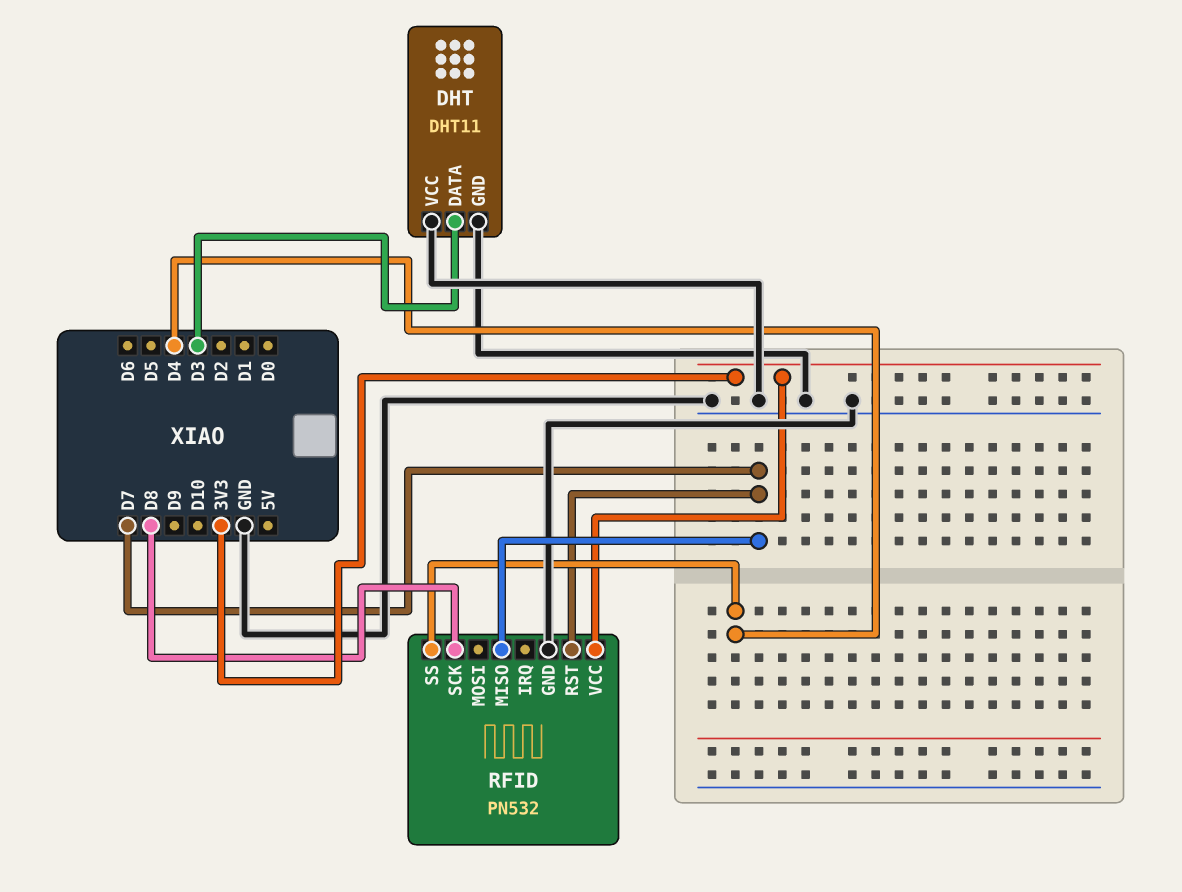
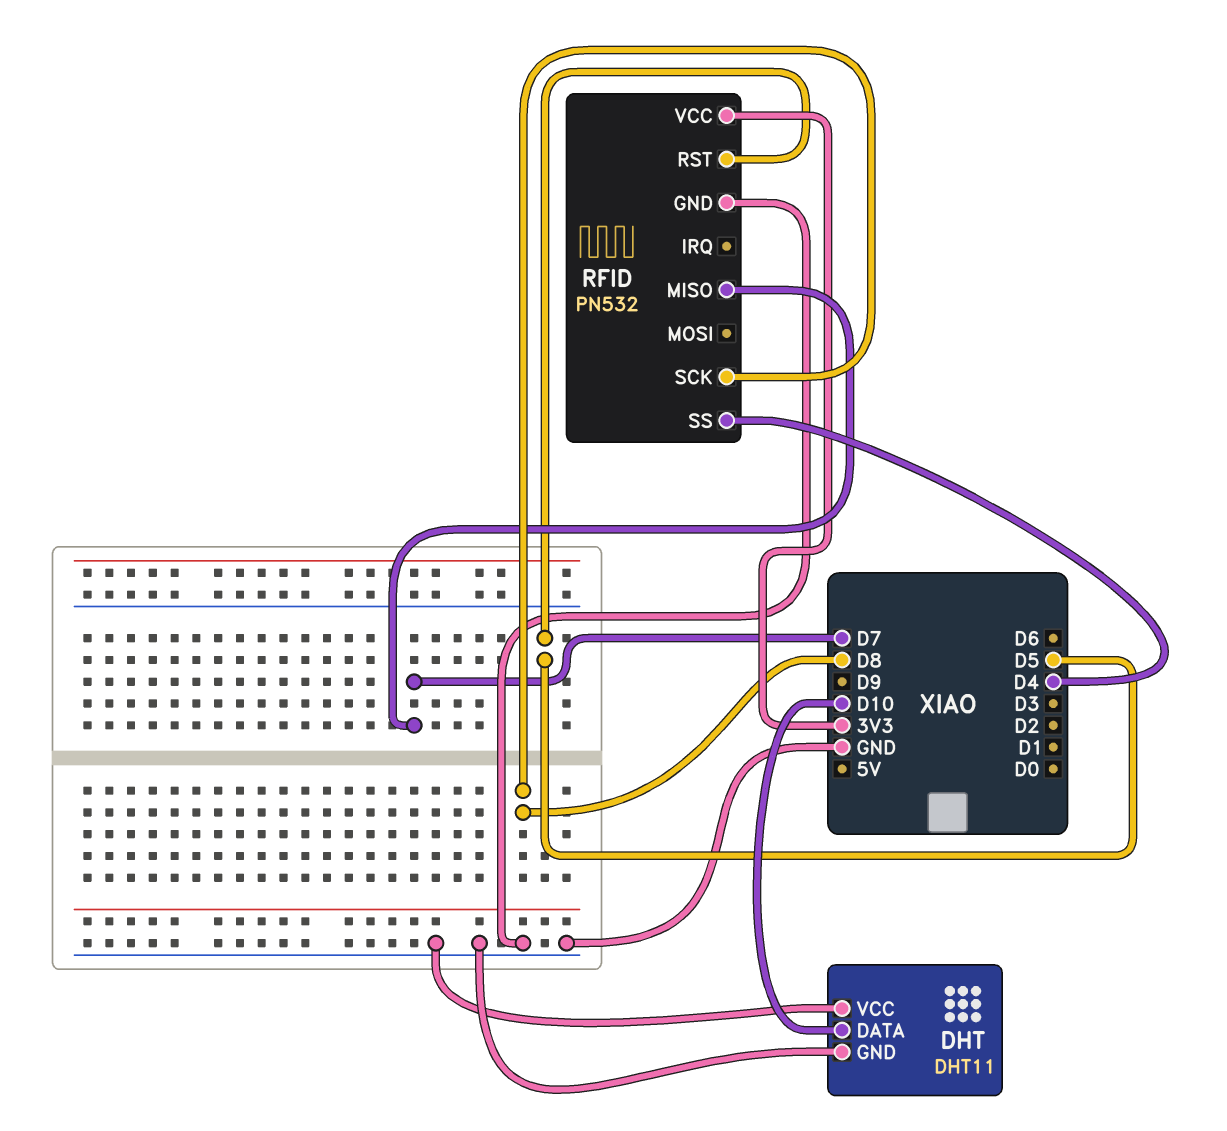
DHT pin DATA: D3 -> D10
RFID pin RST: D7 -> D5

